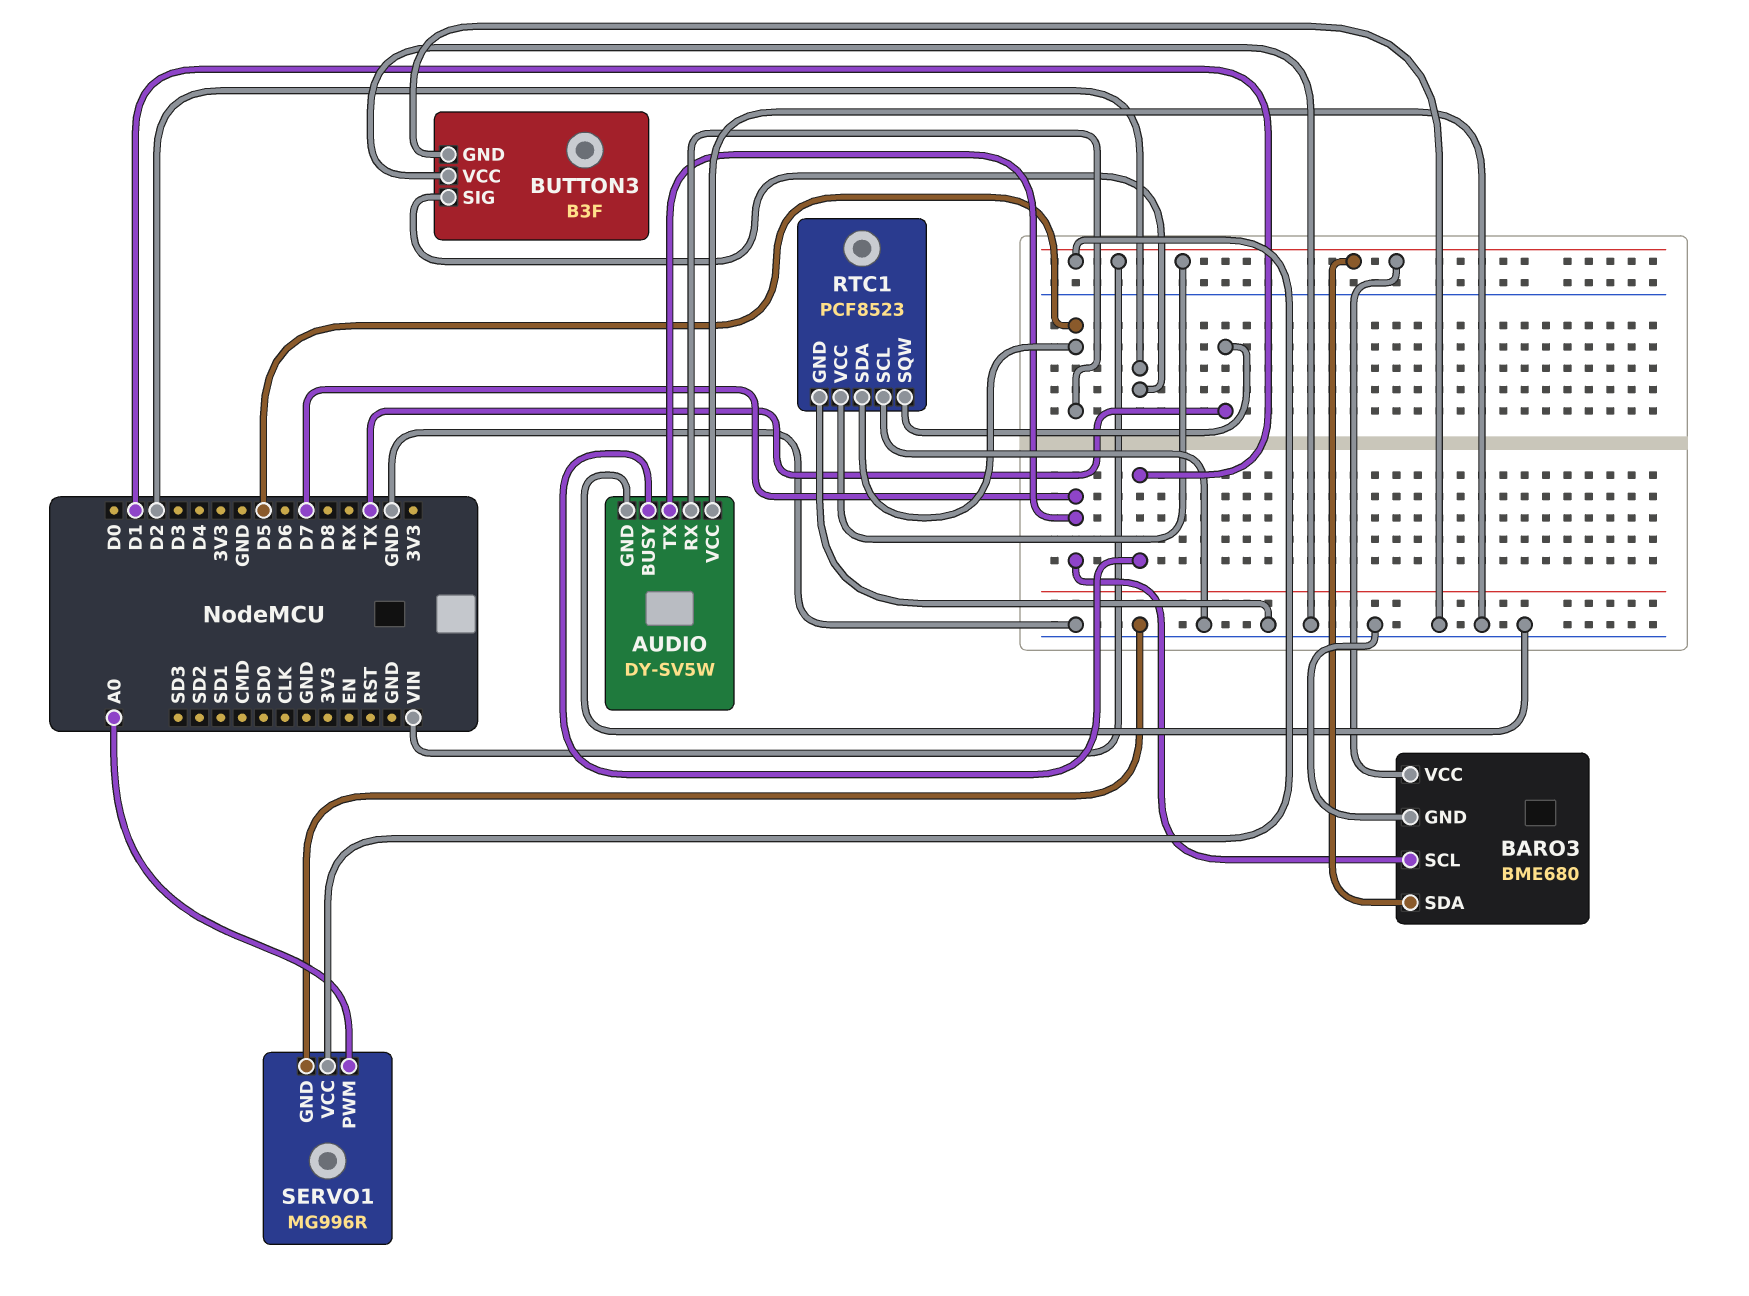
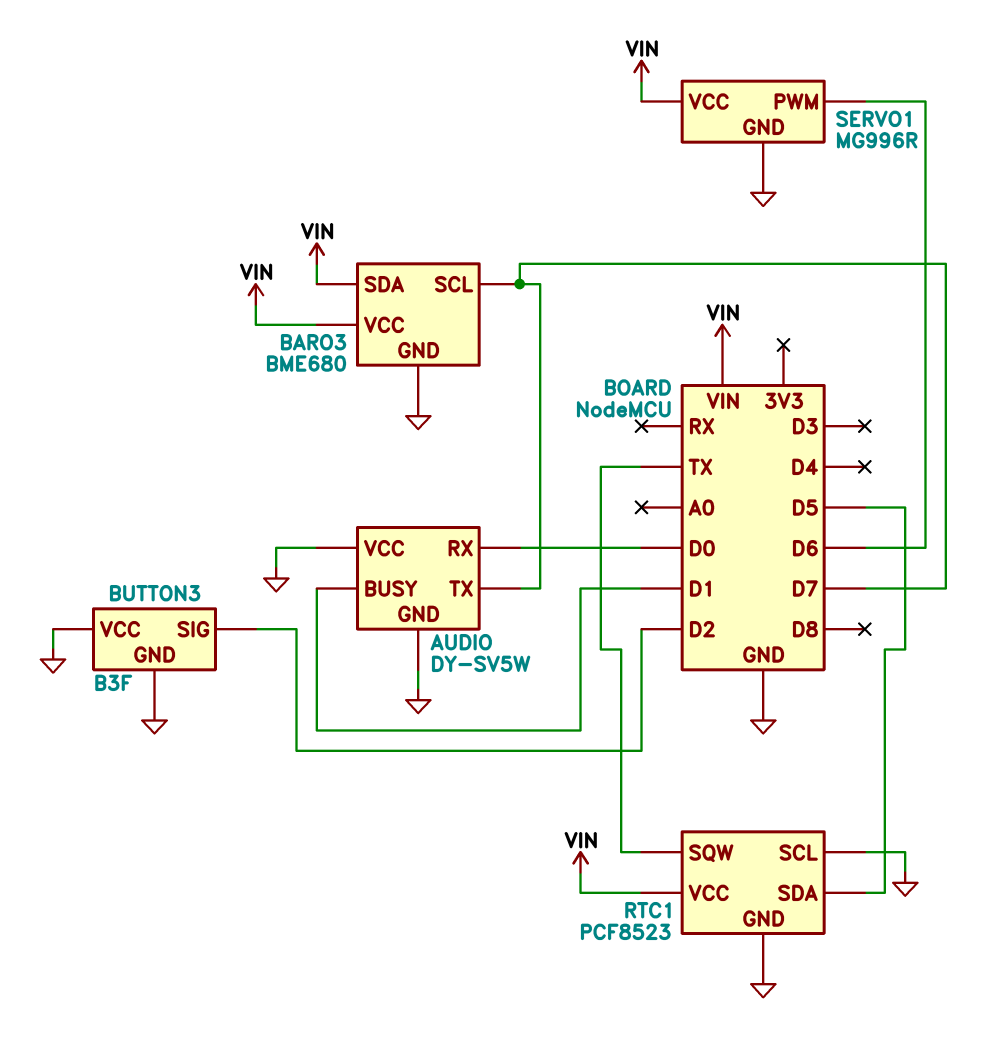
AUDIO pin RX: D5 -> D0
SERVO1 pin PWM: A0 -> D6

